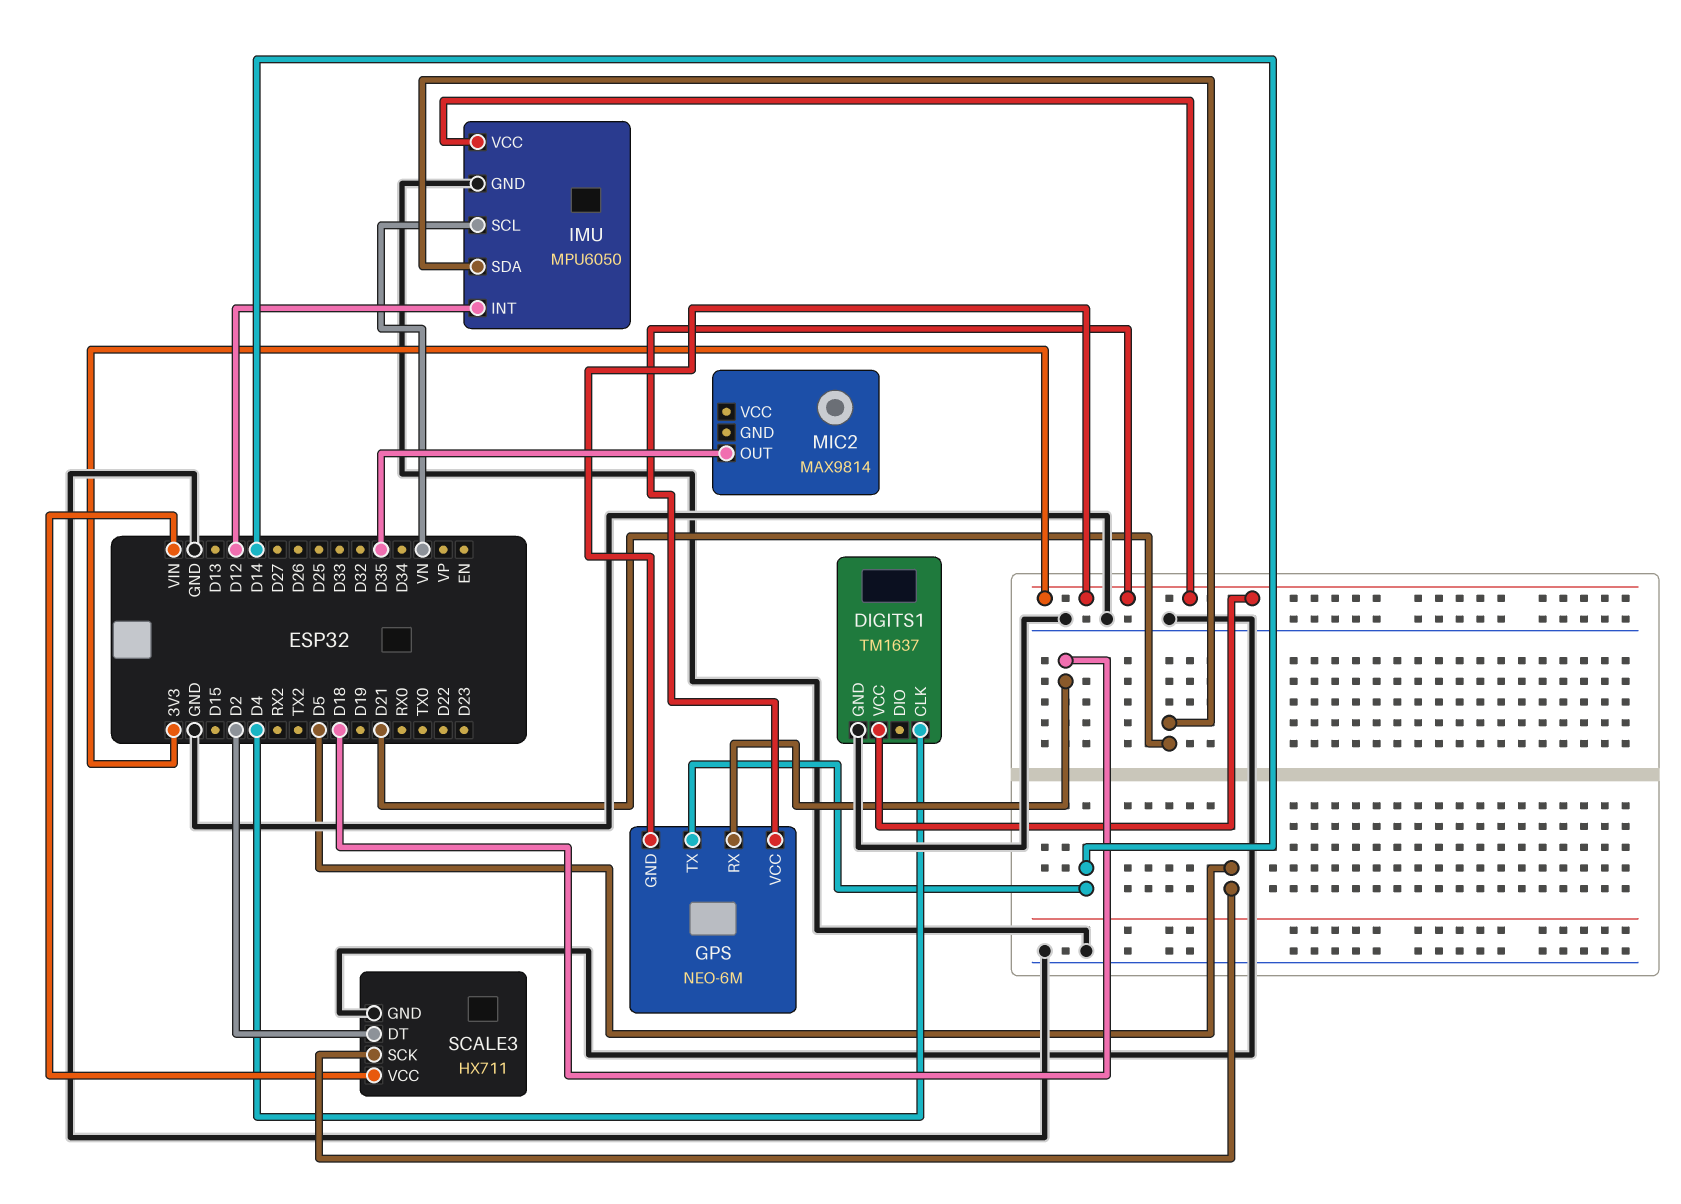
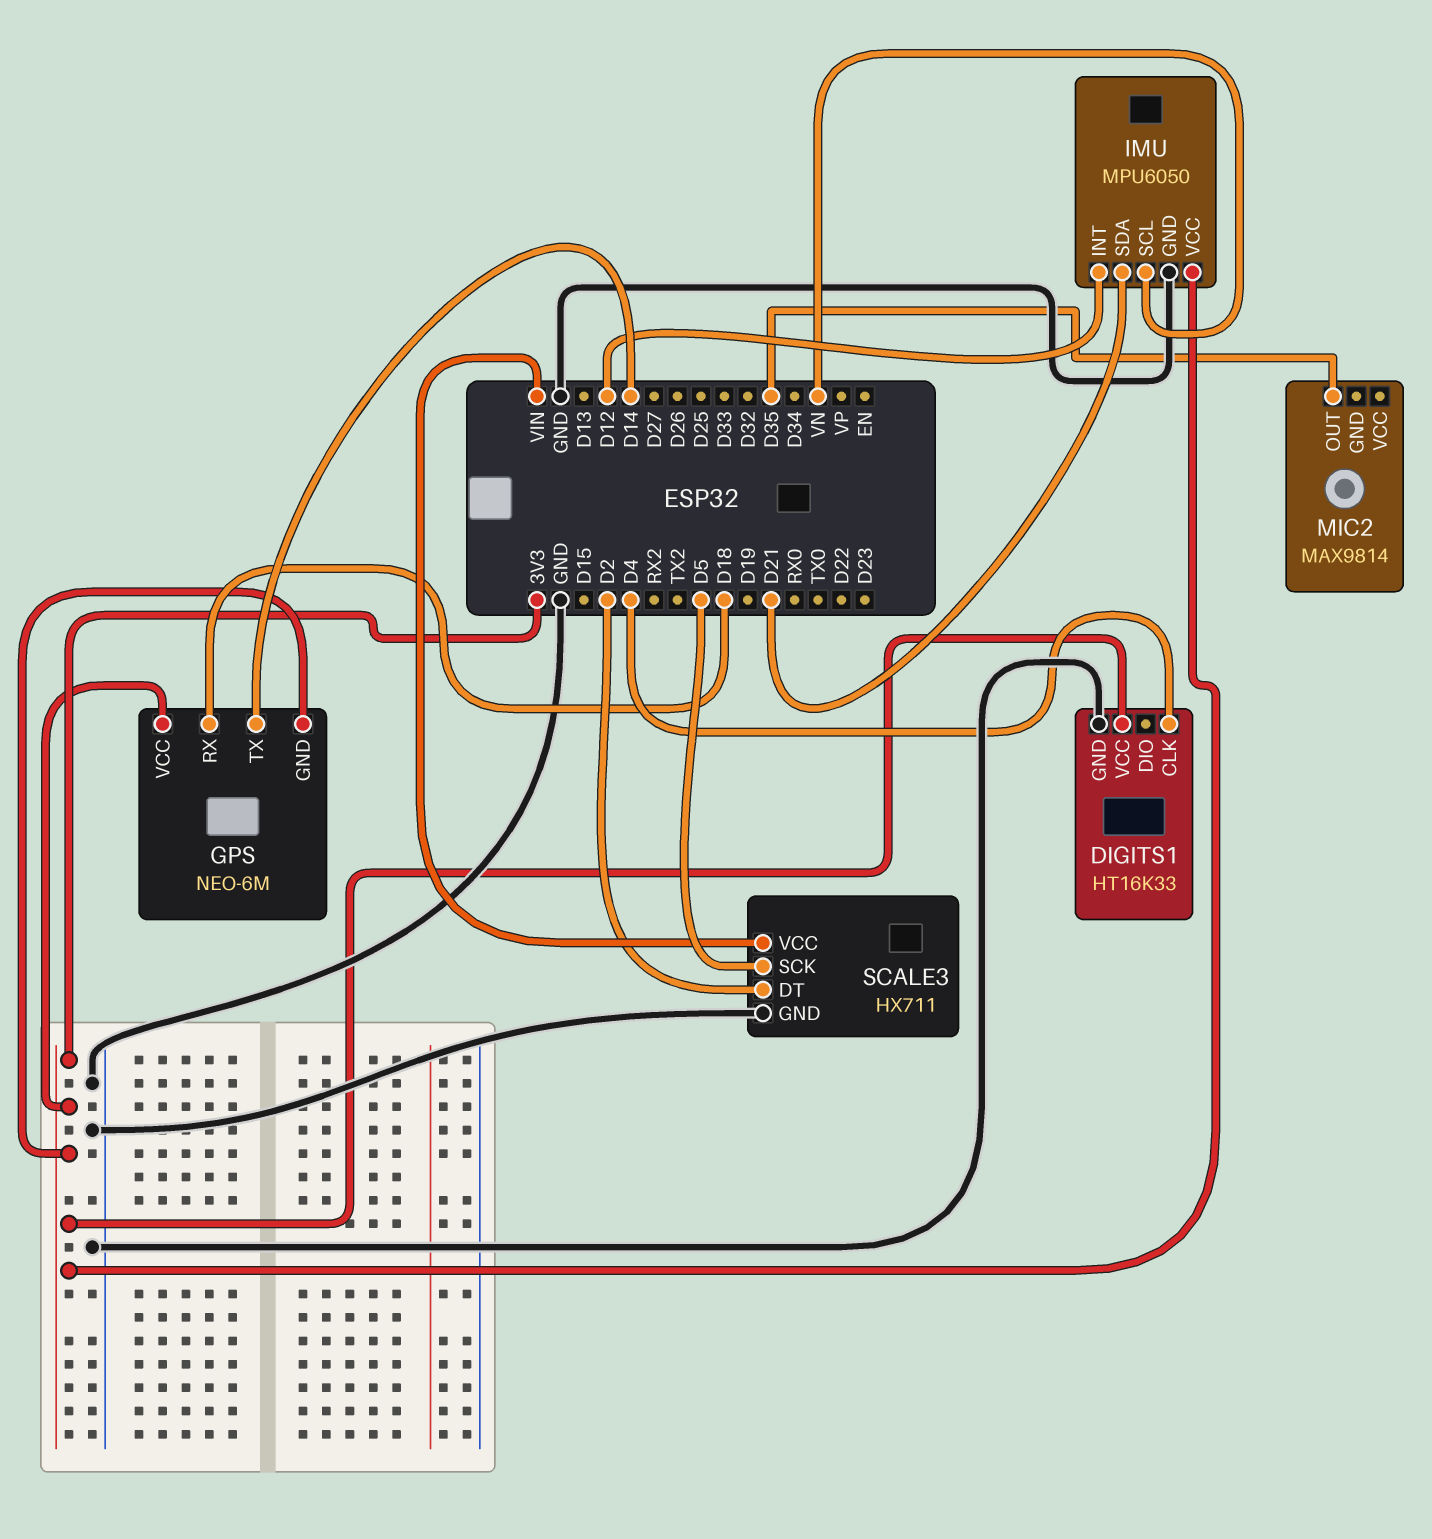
DIGITS1: TM1637 -> HT16K33

